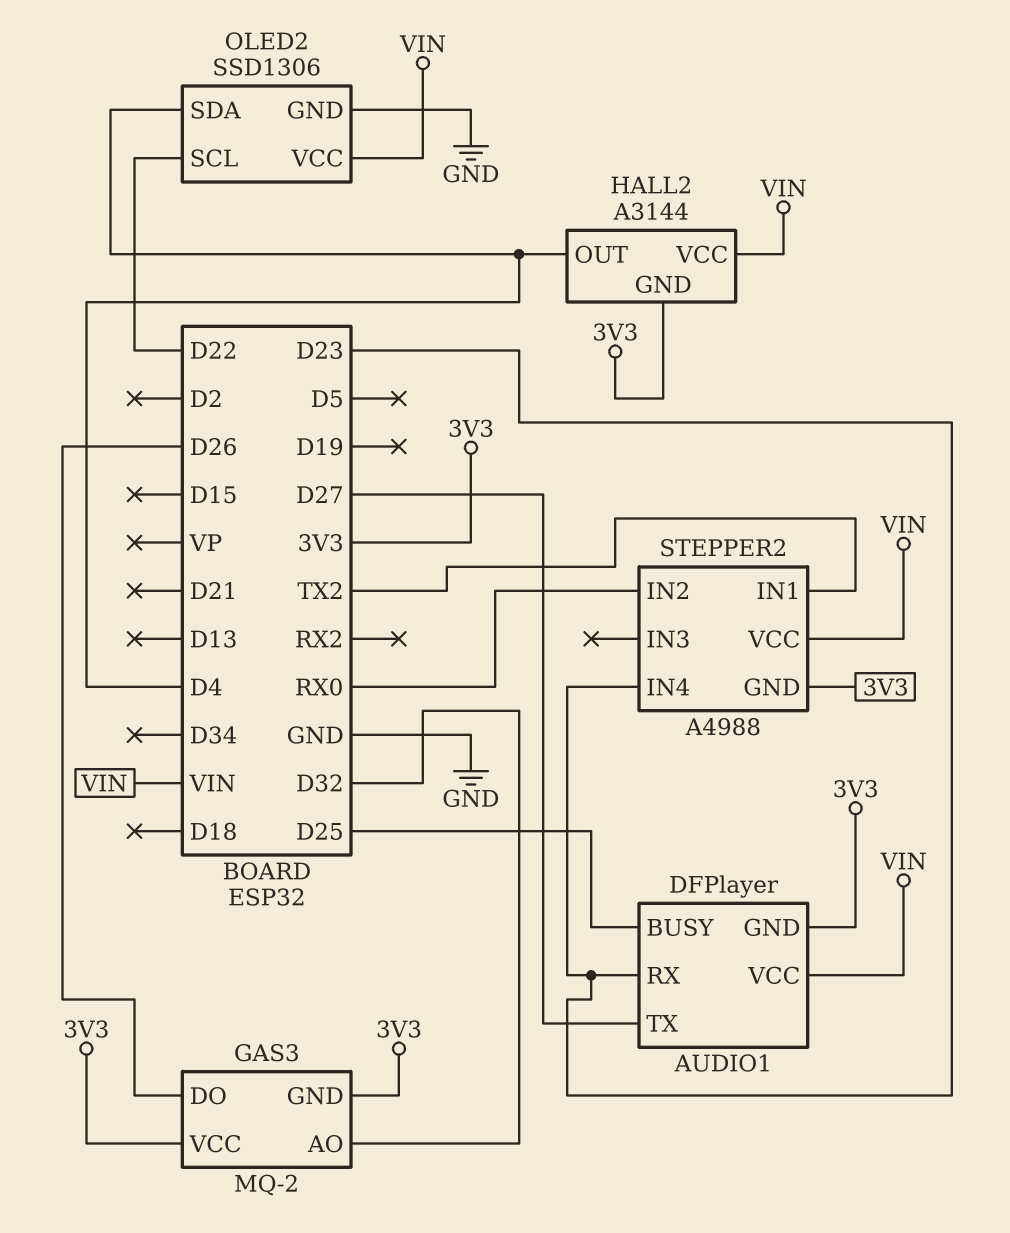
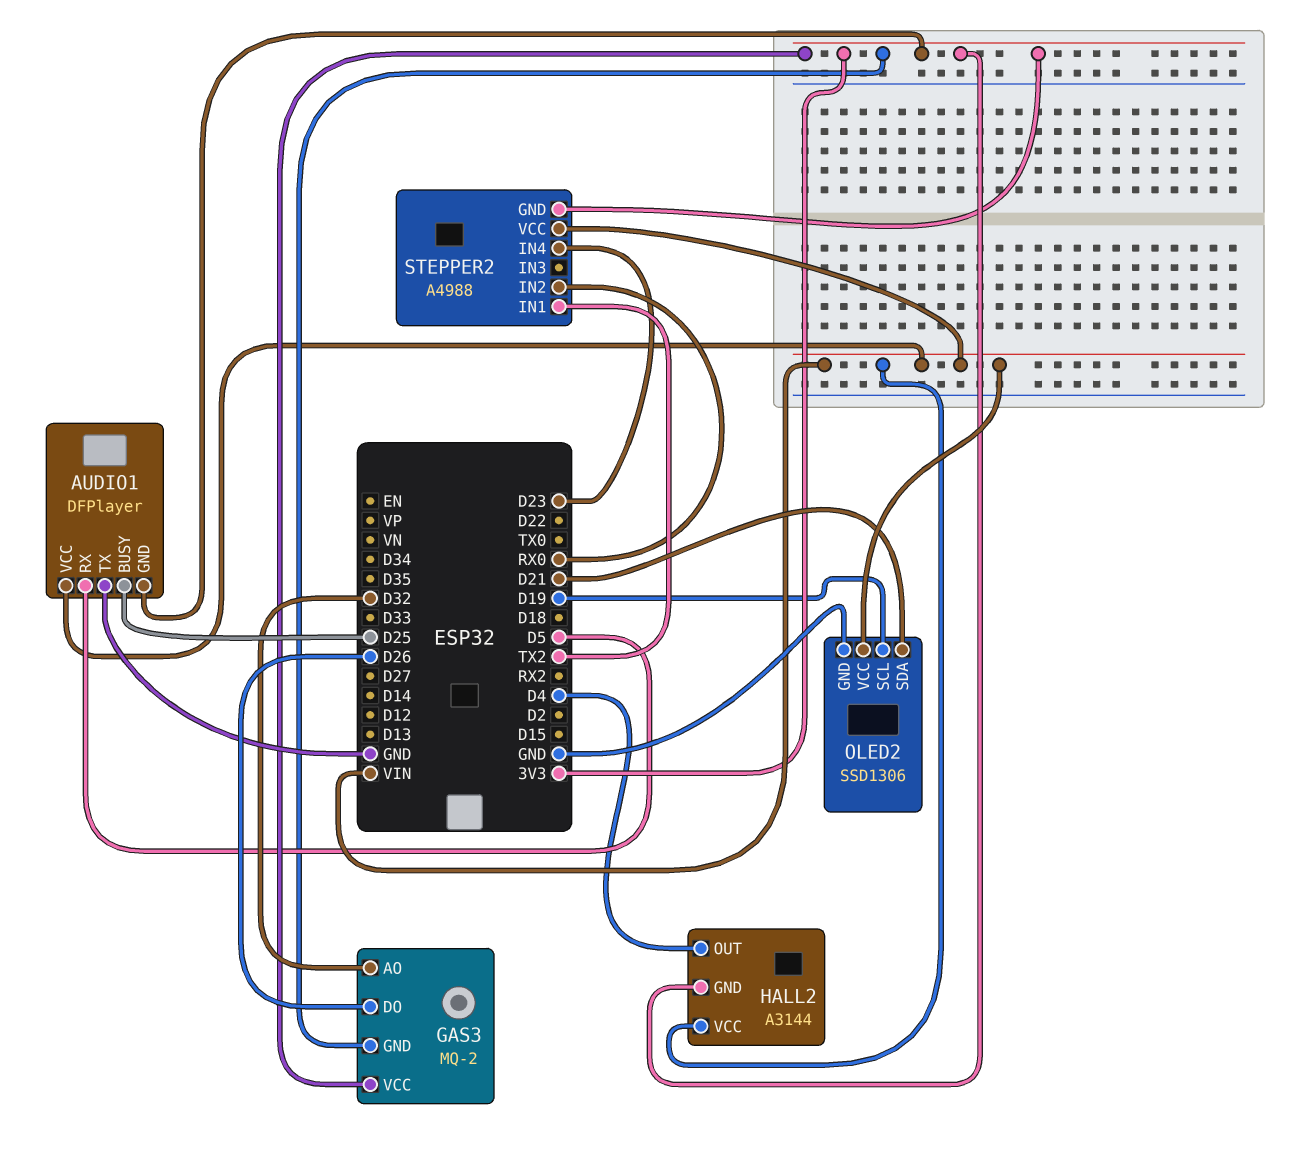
AUDIO1 pin RX: D23 -> D5
AUDIO1 pin TX: D27 -> GND
OLED2 pin SCL: D22 -> D19
OLED2 pin SDA: D4 -> D21

